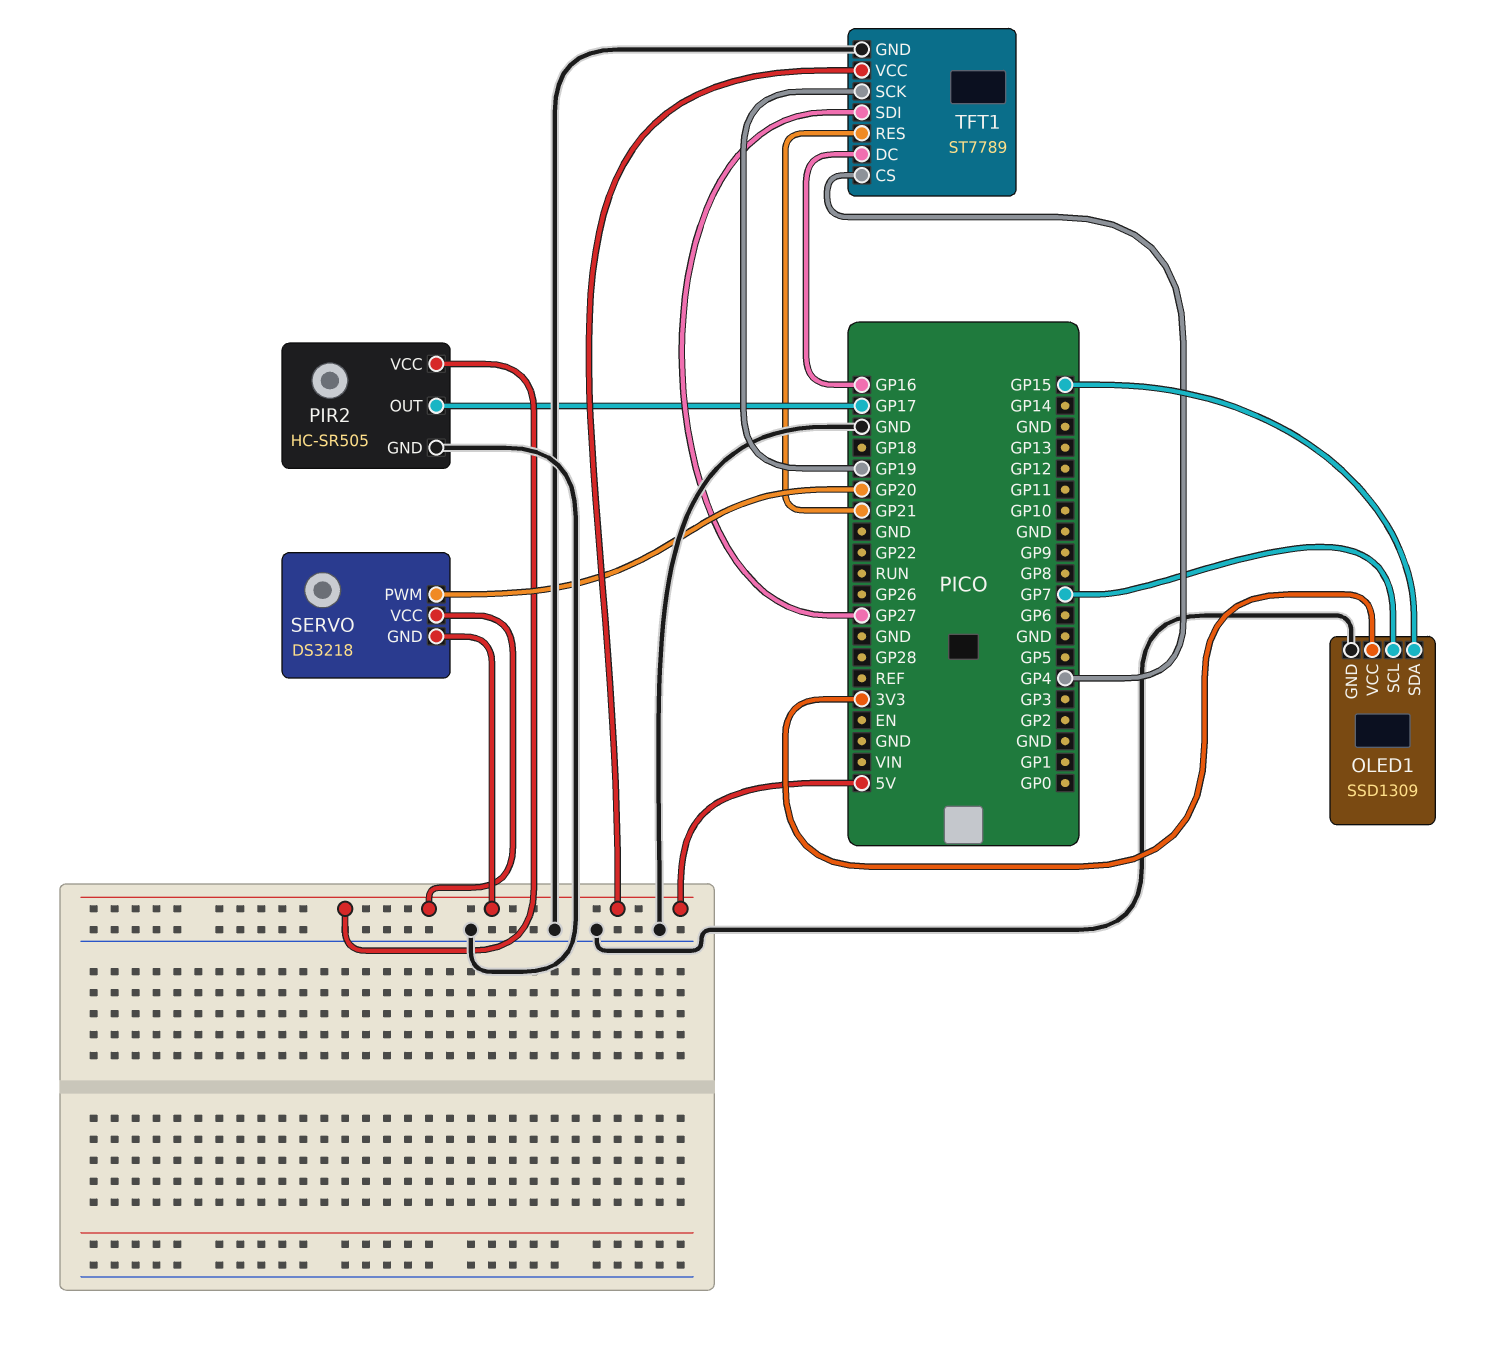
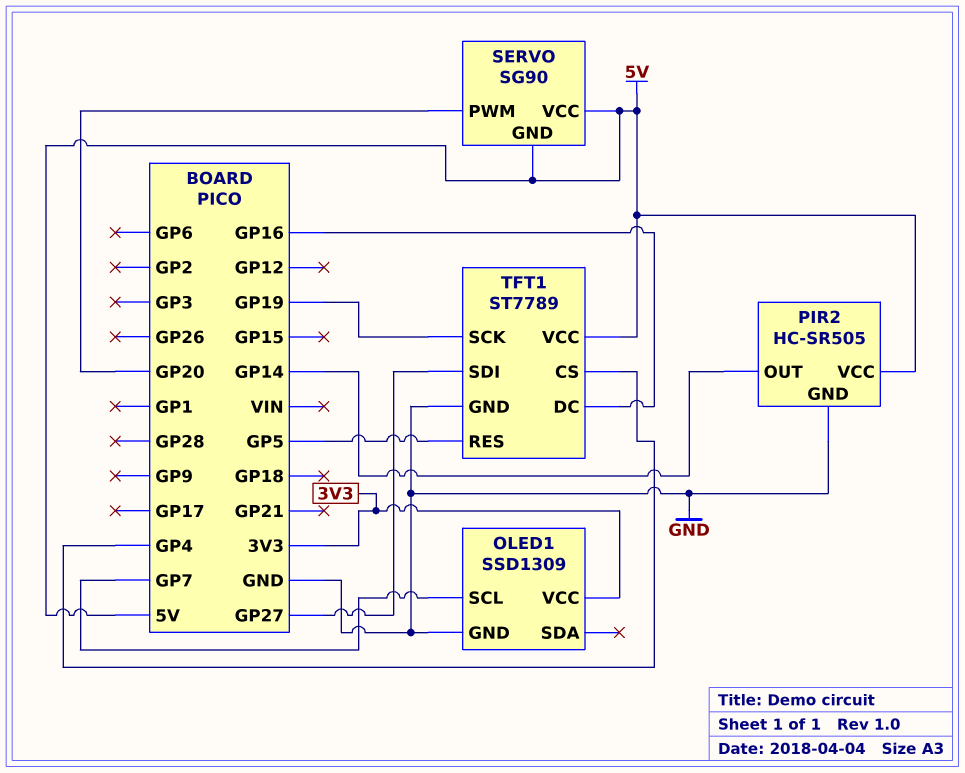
OLED1 pin SDA: GP15 -> none
PIR2 pin OUT: GP17 -> GP14
SERVO: DS3218 -> SG90
TFT1 pin RES: GP21 -> GP5

